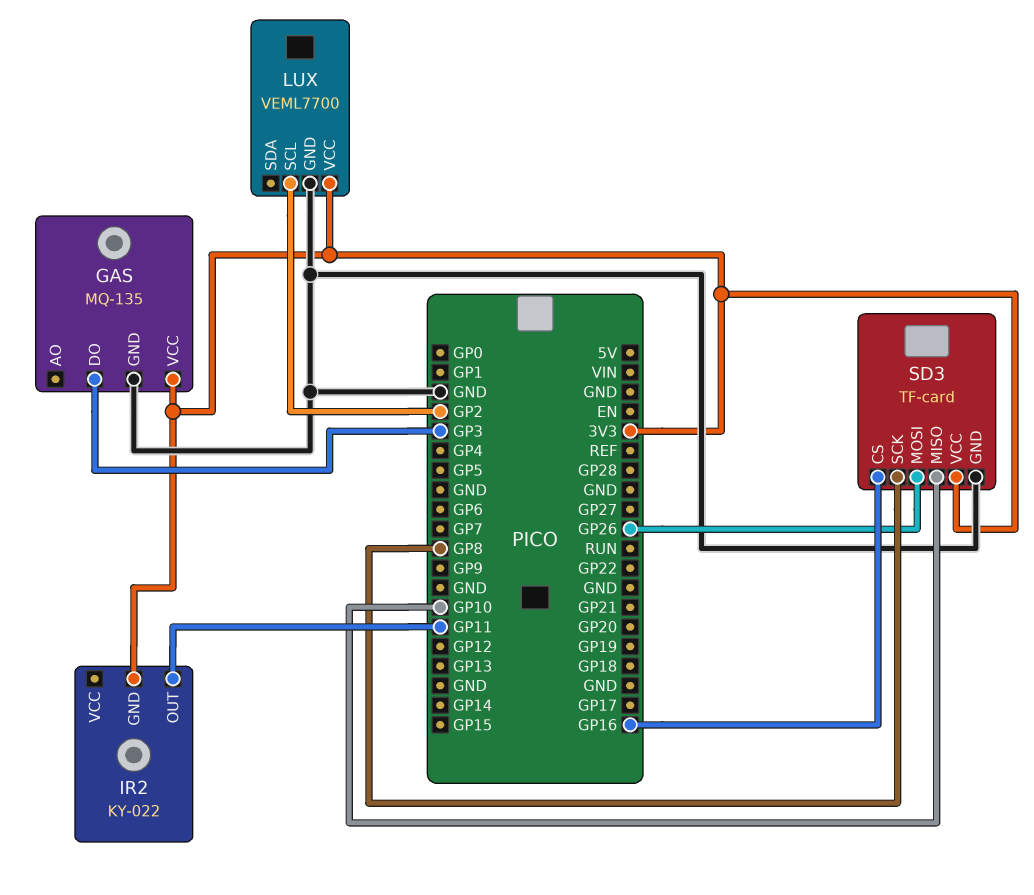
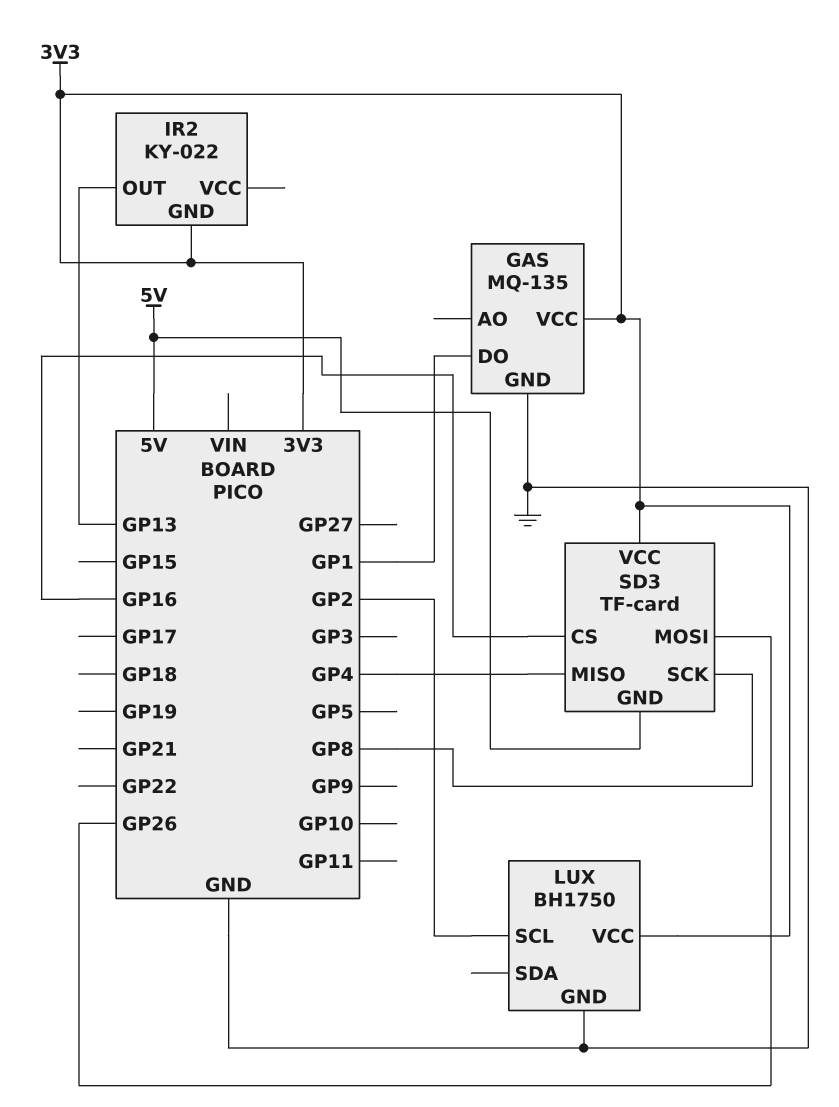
GAS pin DO: GP3 -> GP1
IR2 pin OUT: GP11 -> GP13
LUX: VEML7700 -> BH1750
SD3 pin GND: GND -> 5V
SD3 pin MISO: GP10 -> GP4

